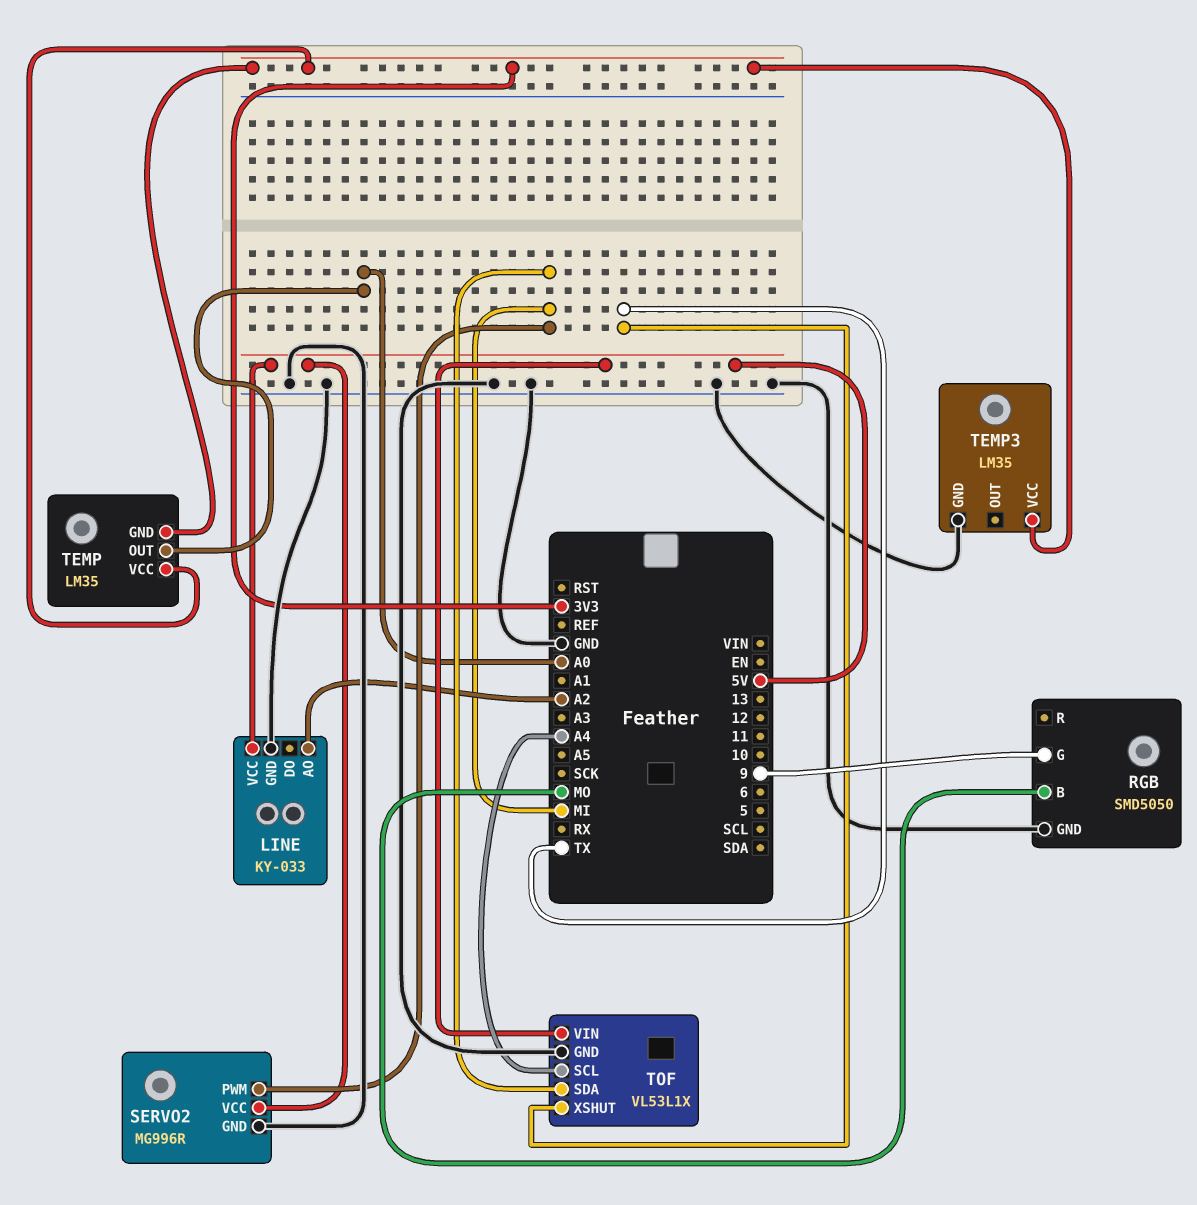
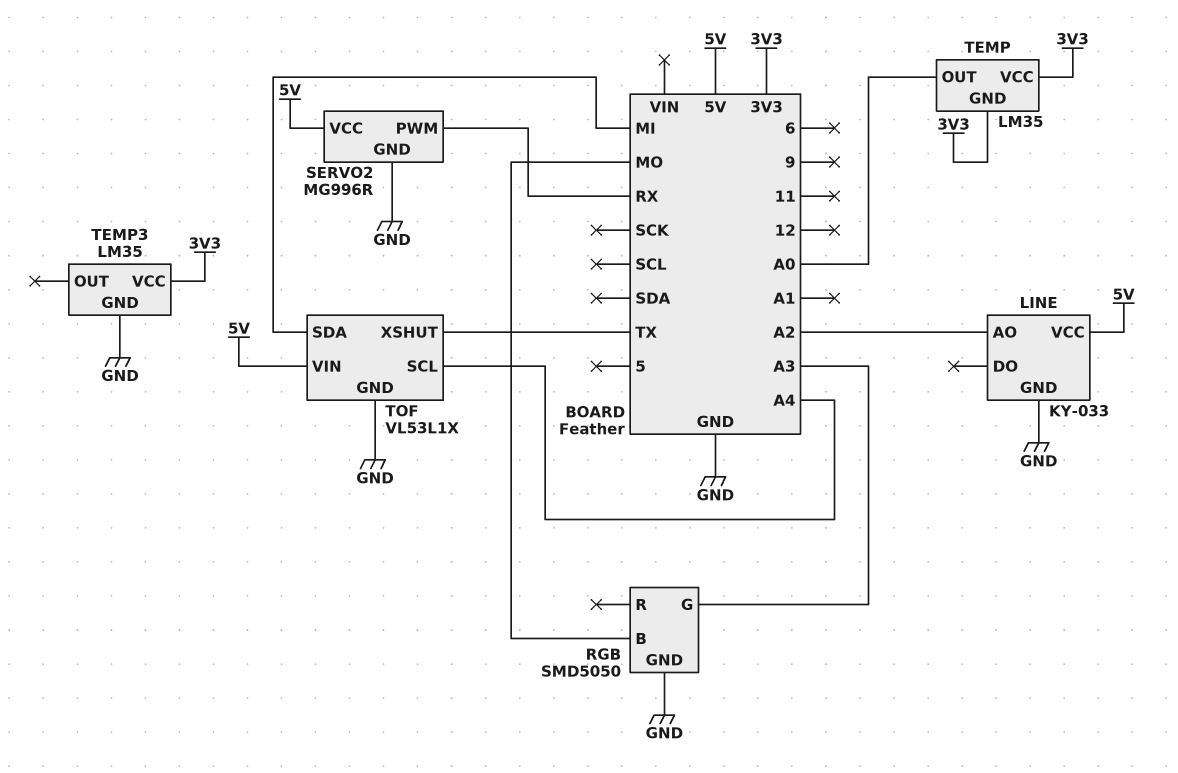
RGB pin G: 9 -> A3
SERVO2 pin PWM: MI -> RX

